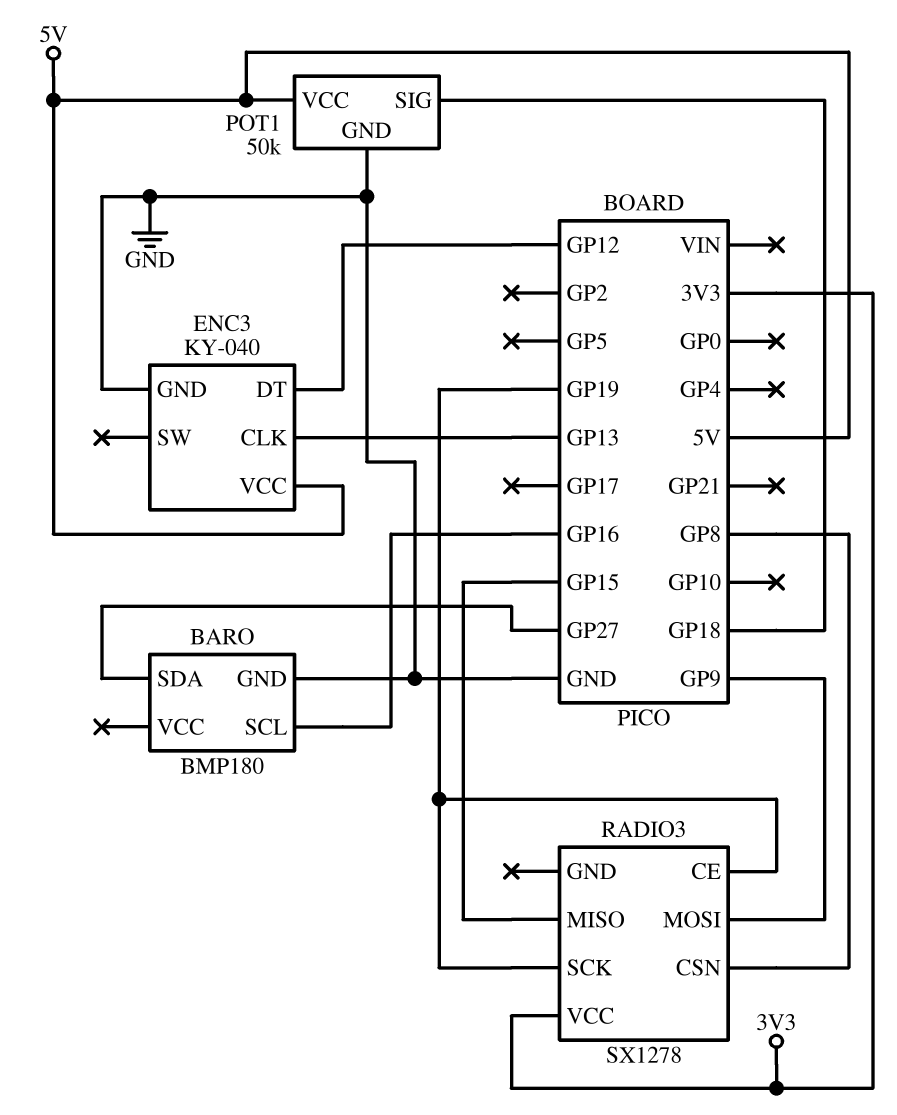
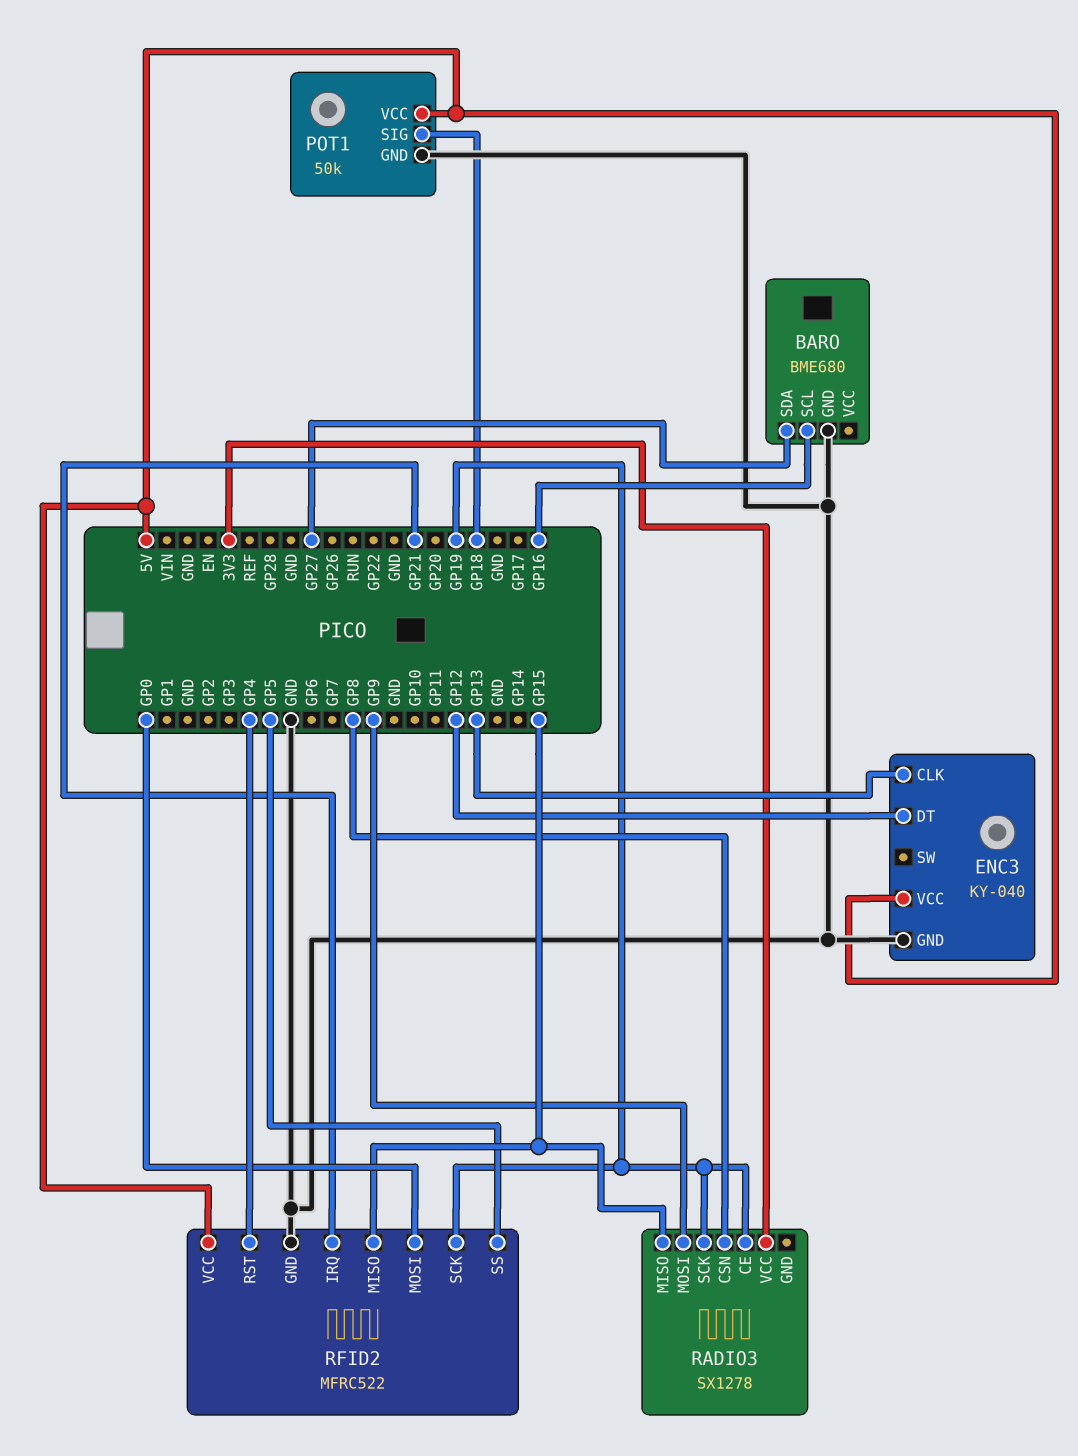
BARO: BMP180 -> BME680
RFID2: none -> MFRC522
RFID2 pin GND: none -> GND
RFID2 pin IRQ: none -> GP21
RFID2 pin MISO: none -> GP15
RFID2 pin MOSI: none -> GP0
RFID2 pin RST: none -> GP4
RFID2 pin SCK: none -> GP19
RFID2 pin SS: none -> GP5
RFID2 pin VCC: none -> 5V

